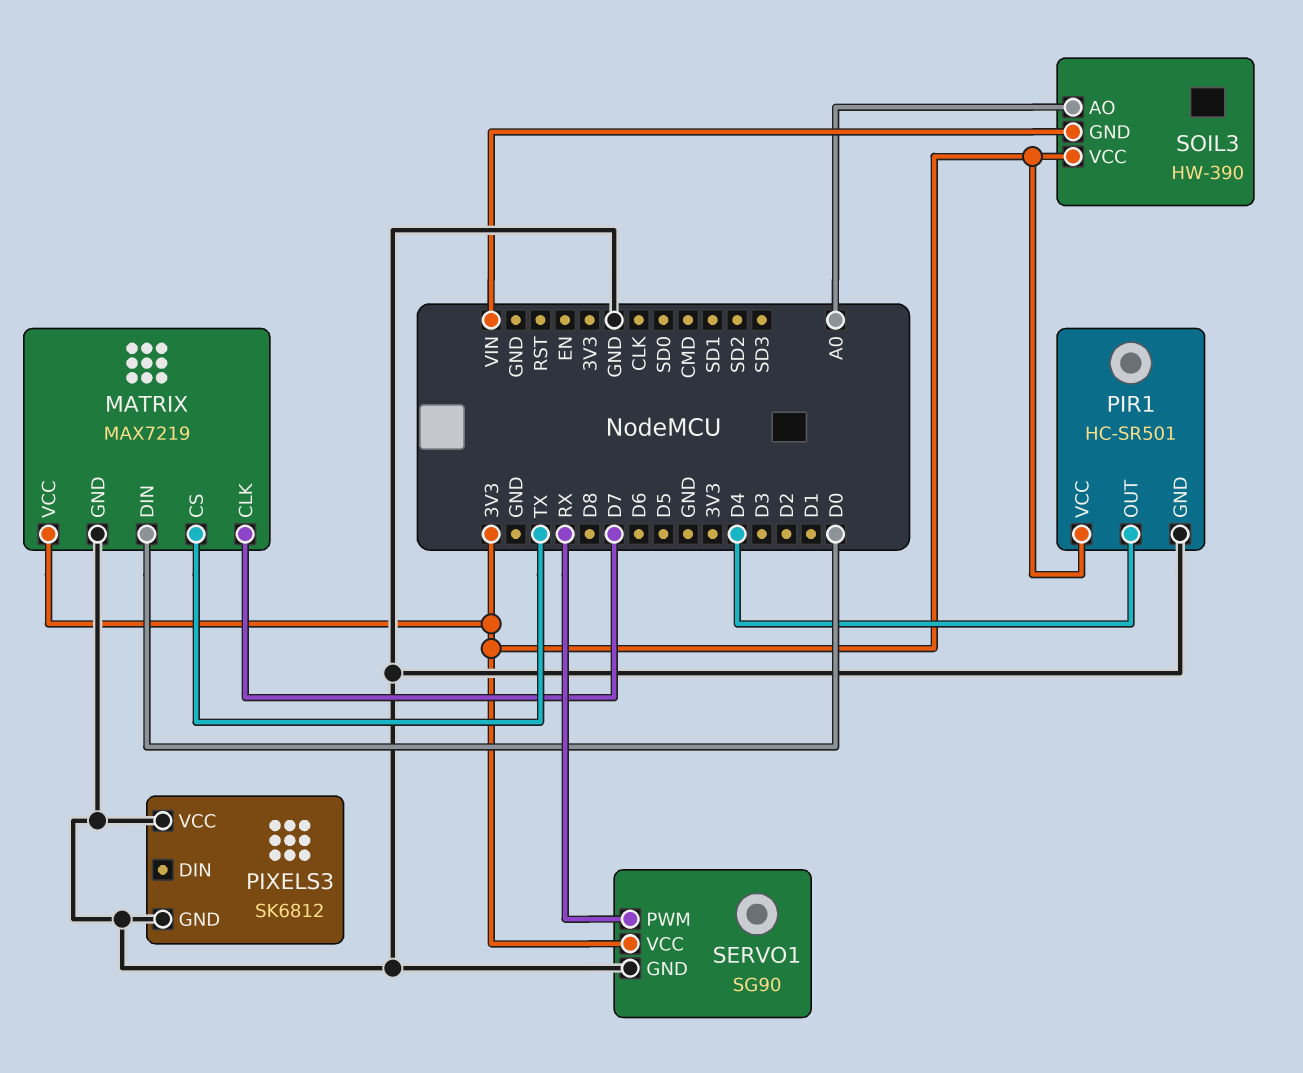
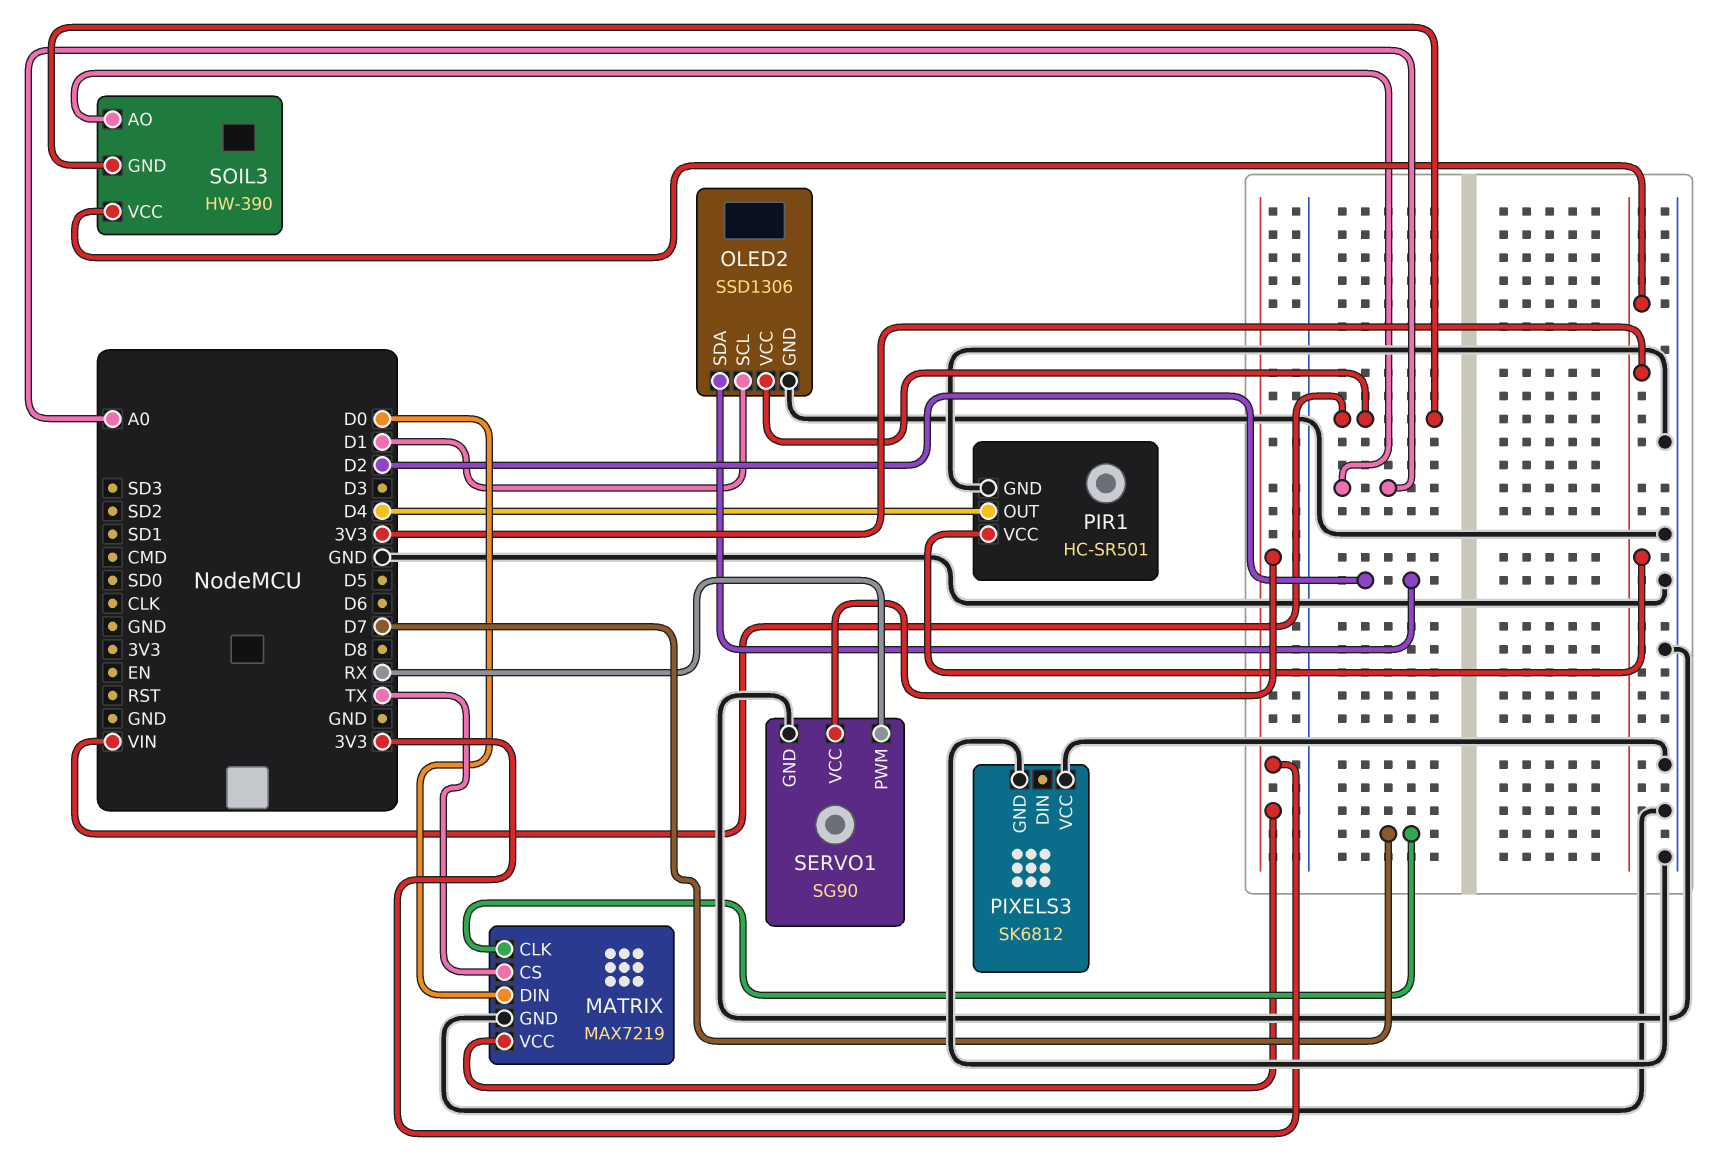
OLED2: none -> SSD1306
OLED2 pin GND: none -> GND
OLED2 pin SCL: none -> D1
OLED2 pin SDA: none -> D2
OLED2 pin VCC: none -> VIN

